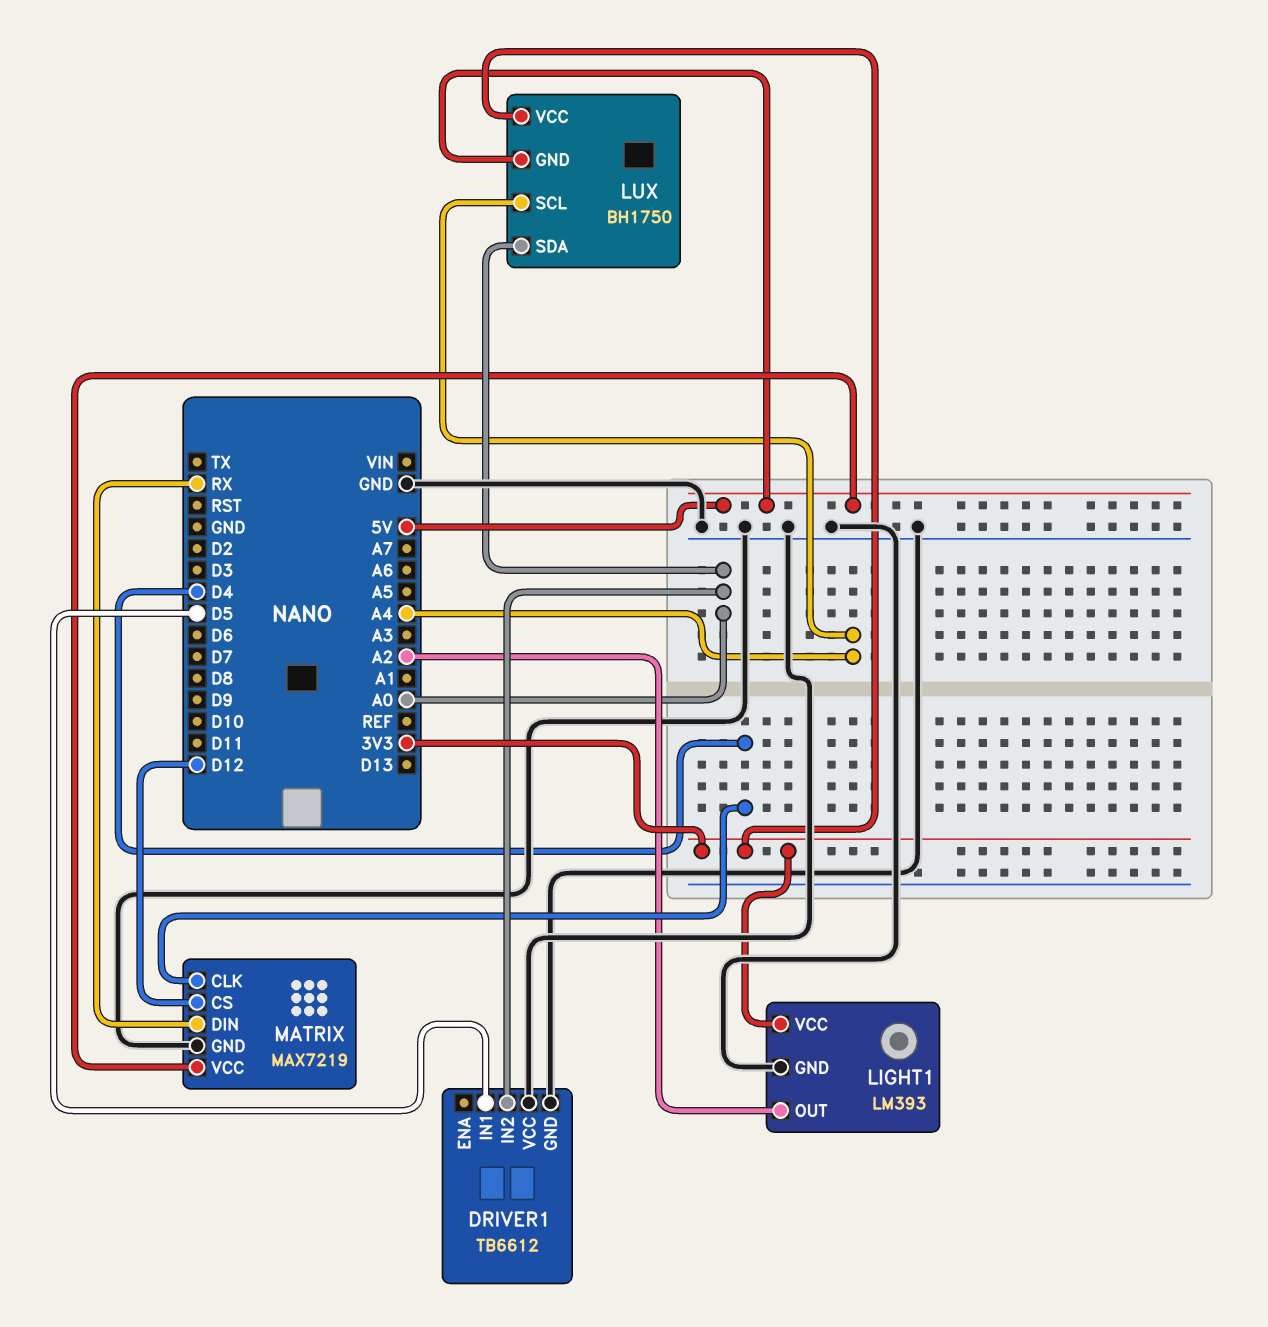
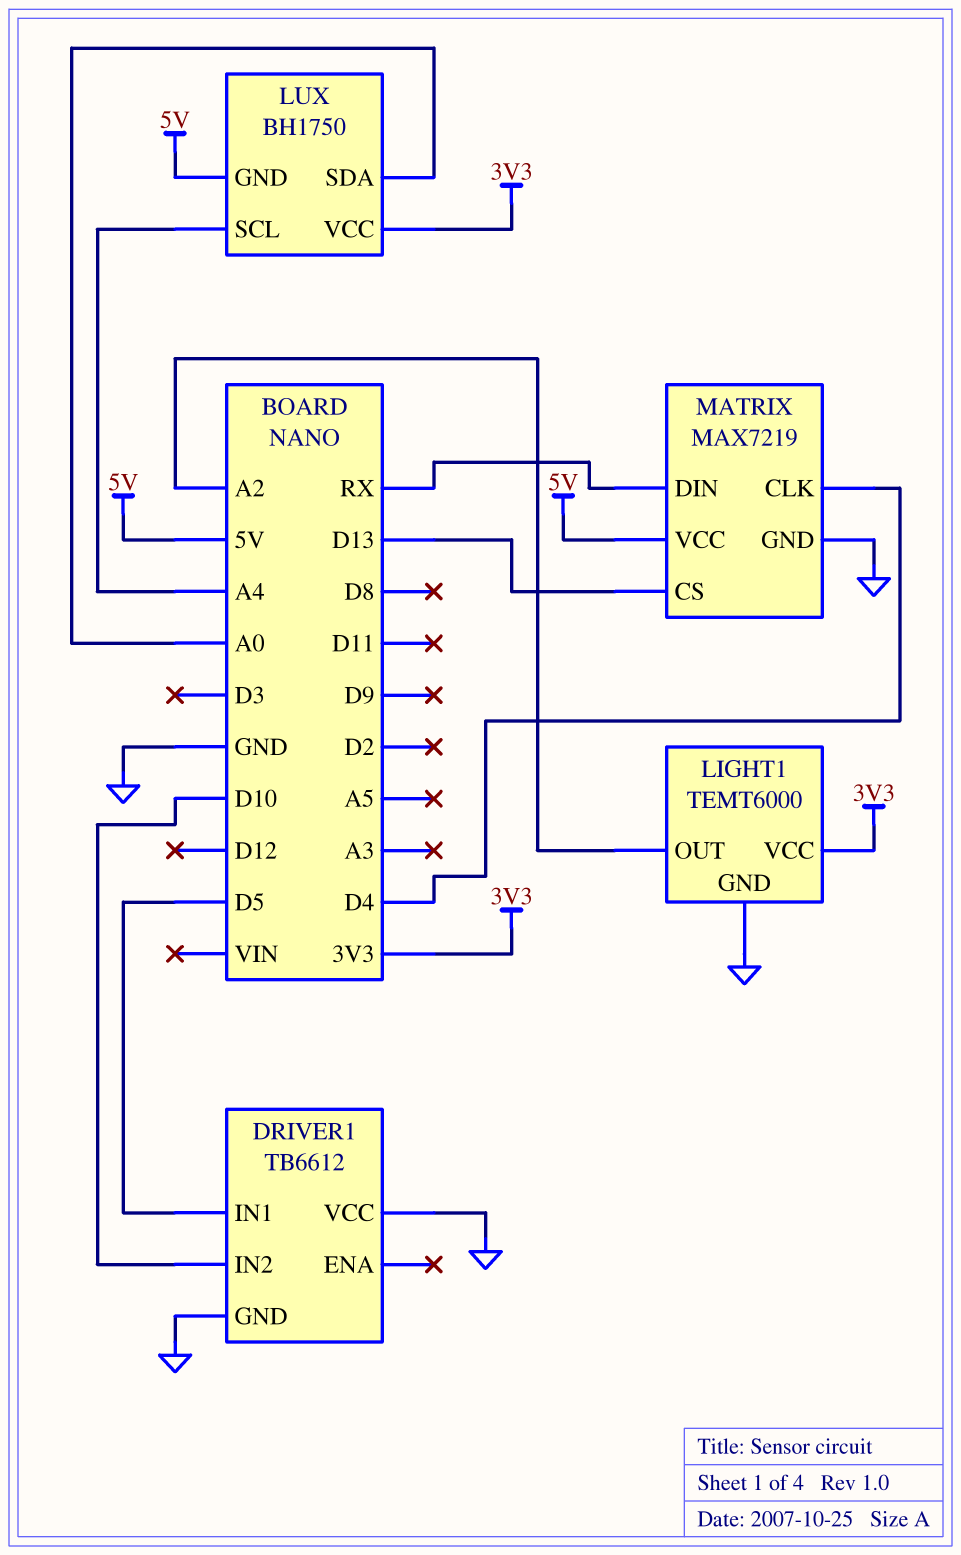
DRIVER1 pin IN2: A0 -> D10
LIGHT1: LM393 -> TEMT6000
MATRIX pin CS: D12 -> D13

